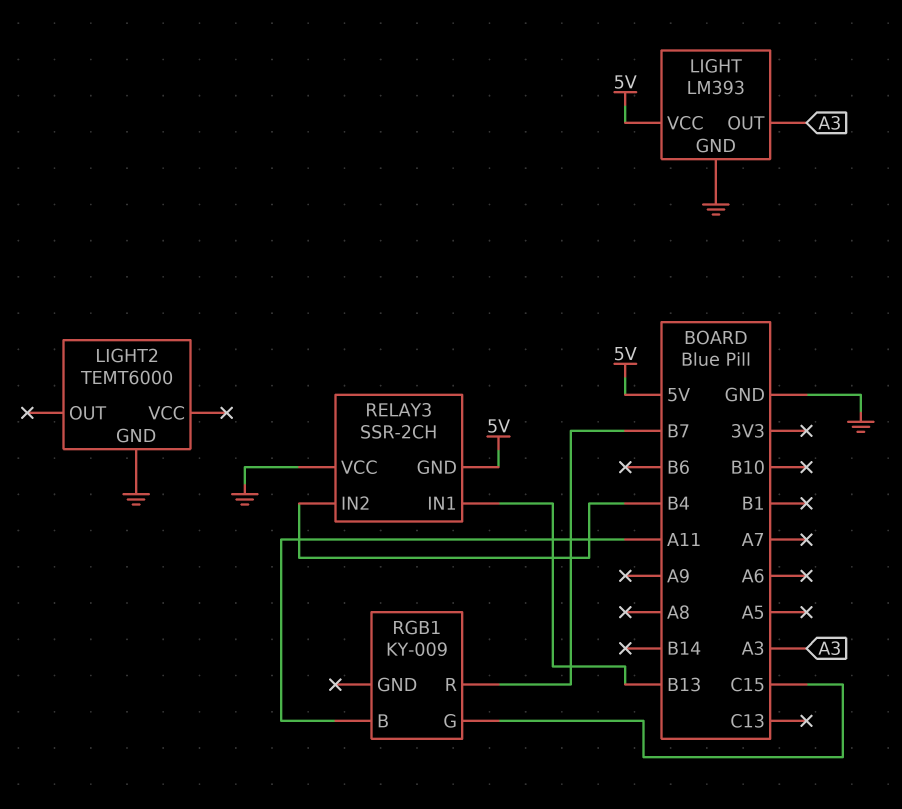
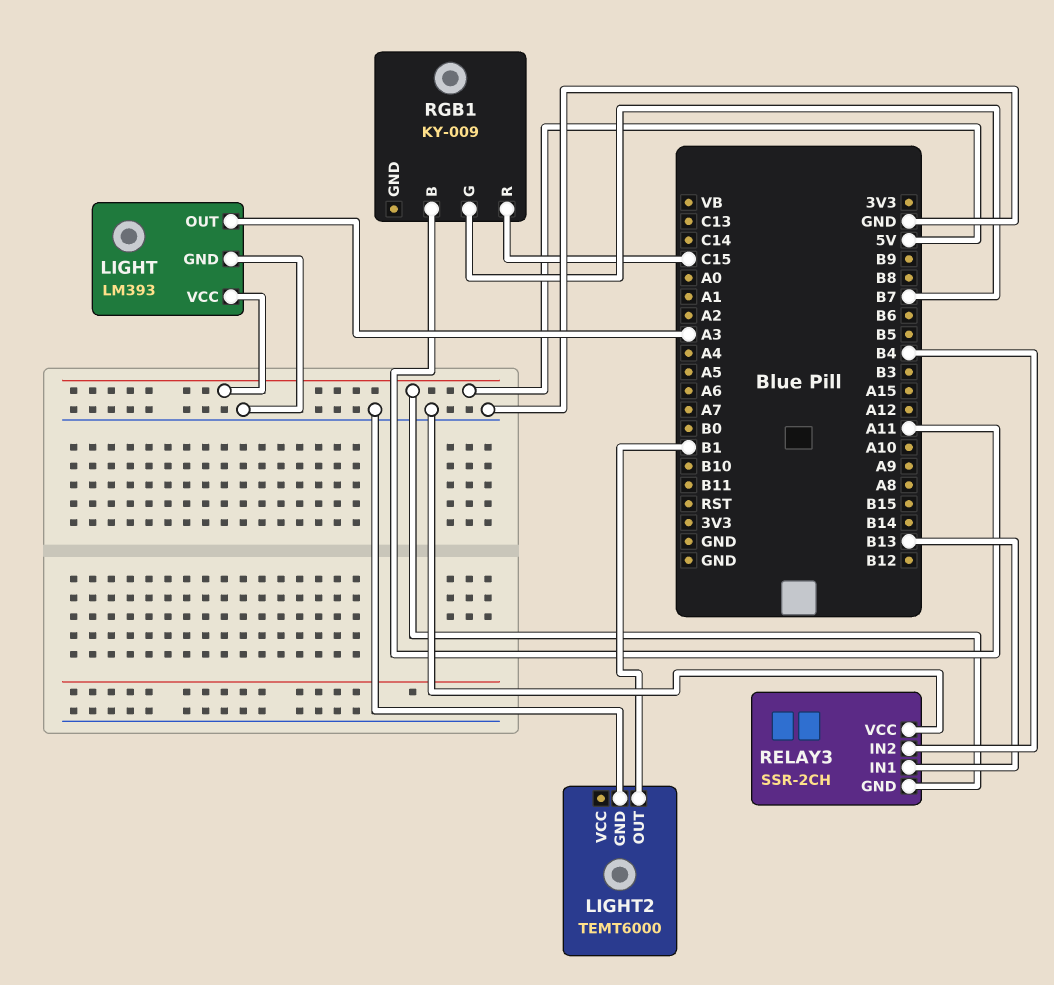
LIGHT2 pin OUT: none -> B1
RGB1 pin G: C15 -> B7
RGB1 pin R: B7 -> C15

